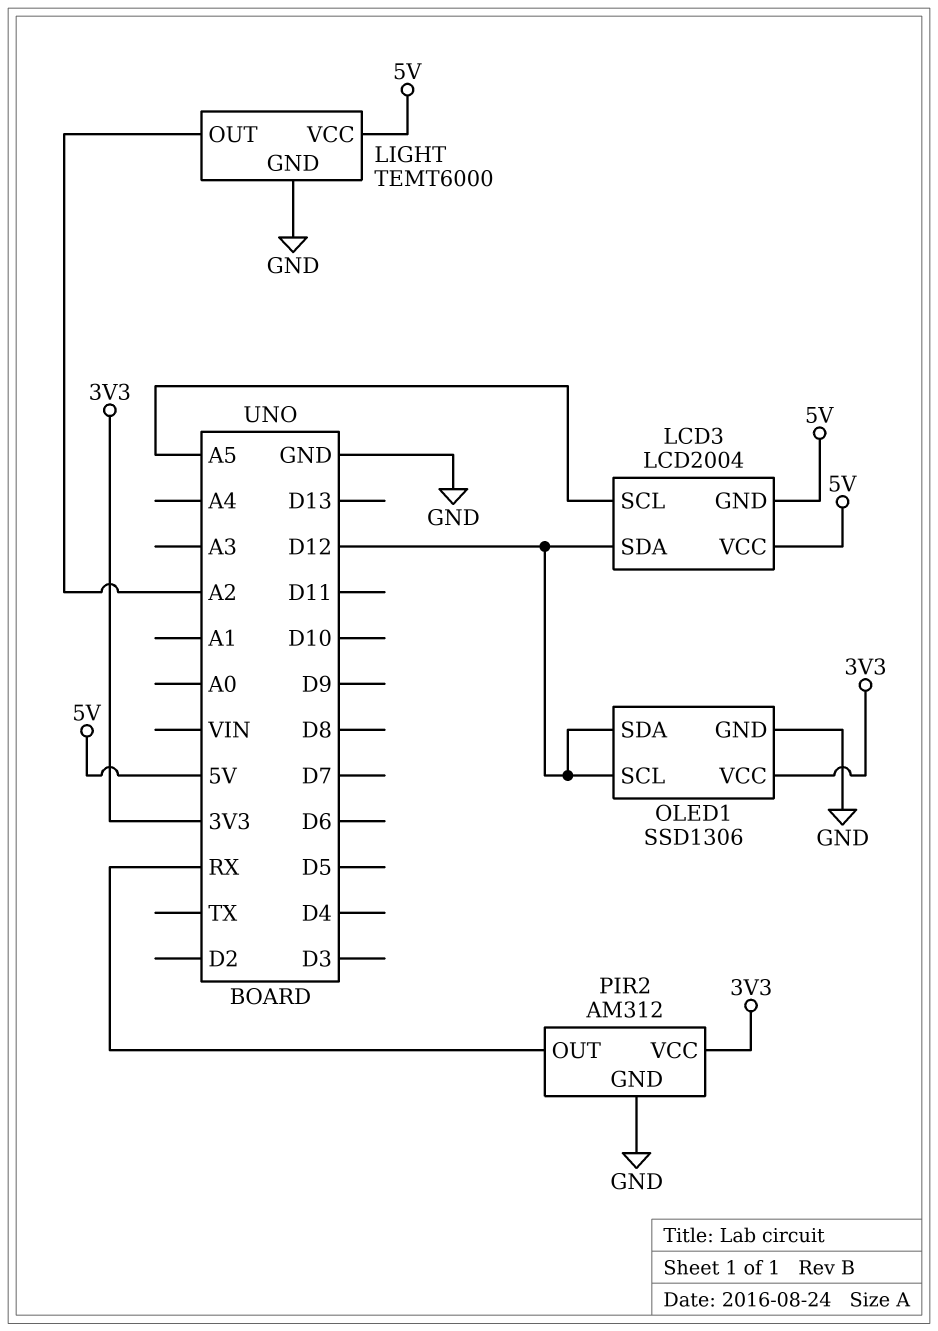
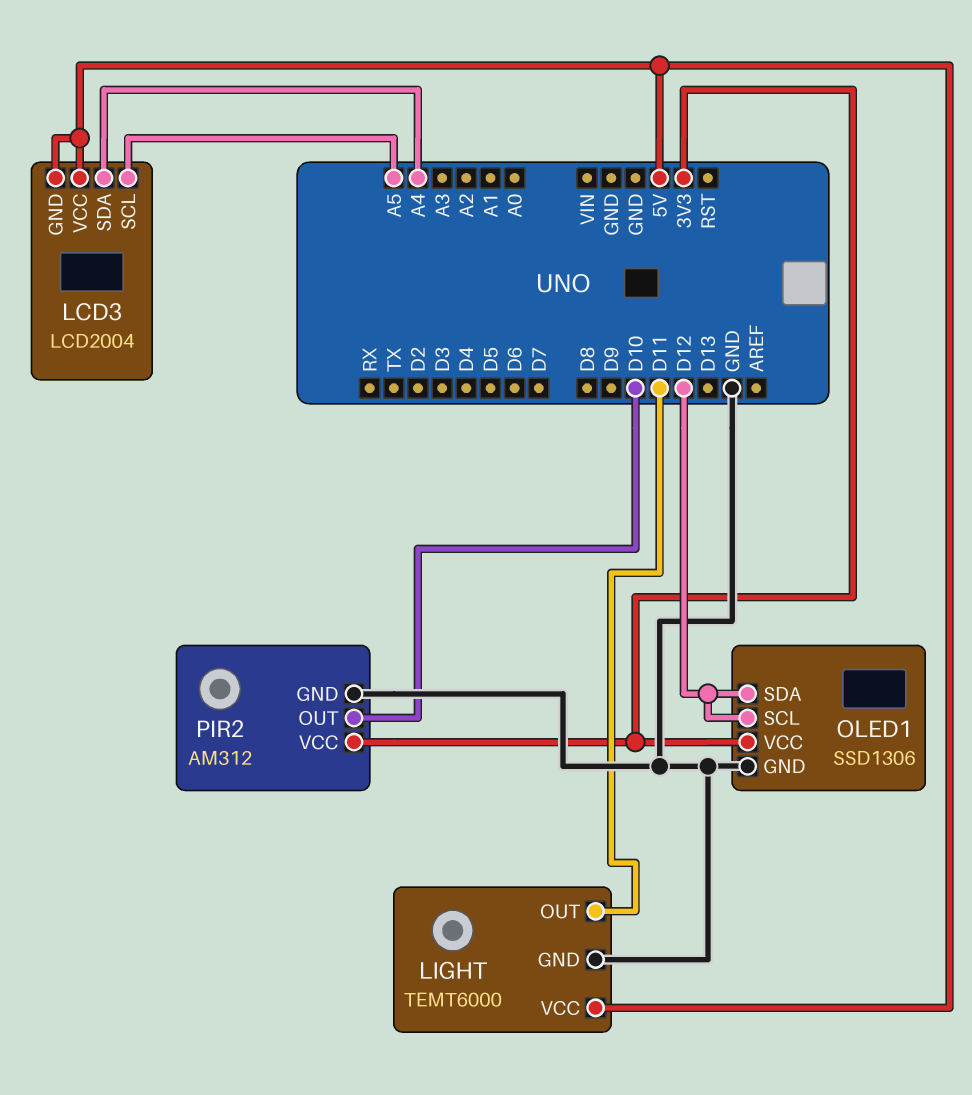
LCD3 pin SDA: D12 -> A4
LIGHT pin OUT: A2 -> D11
PIR2 pin OUT: RX -> D10

